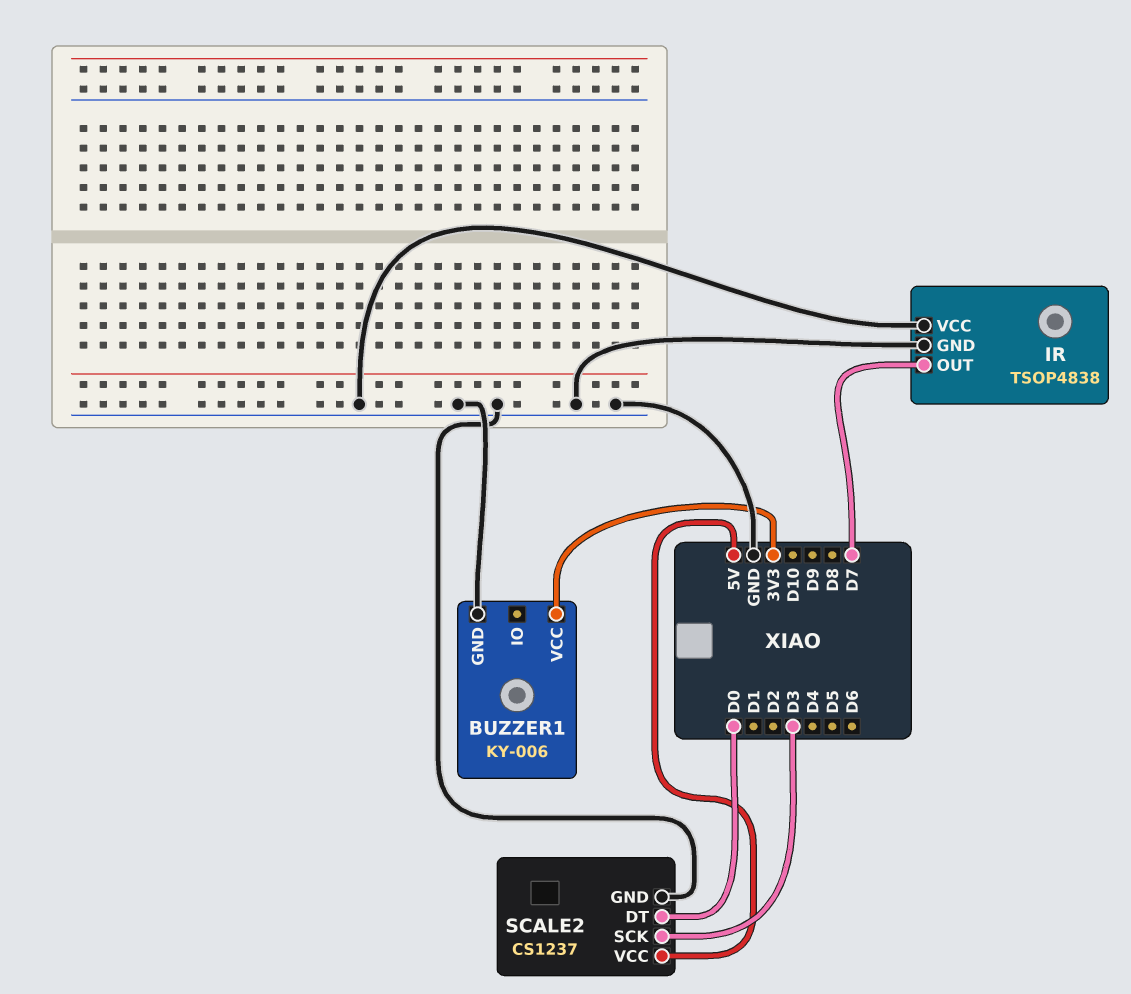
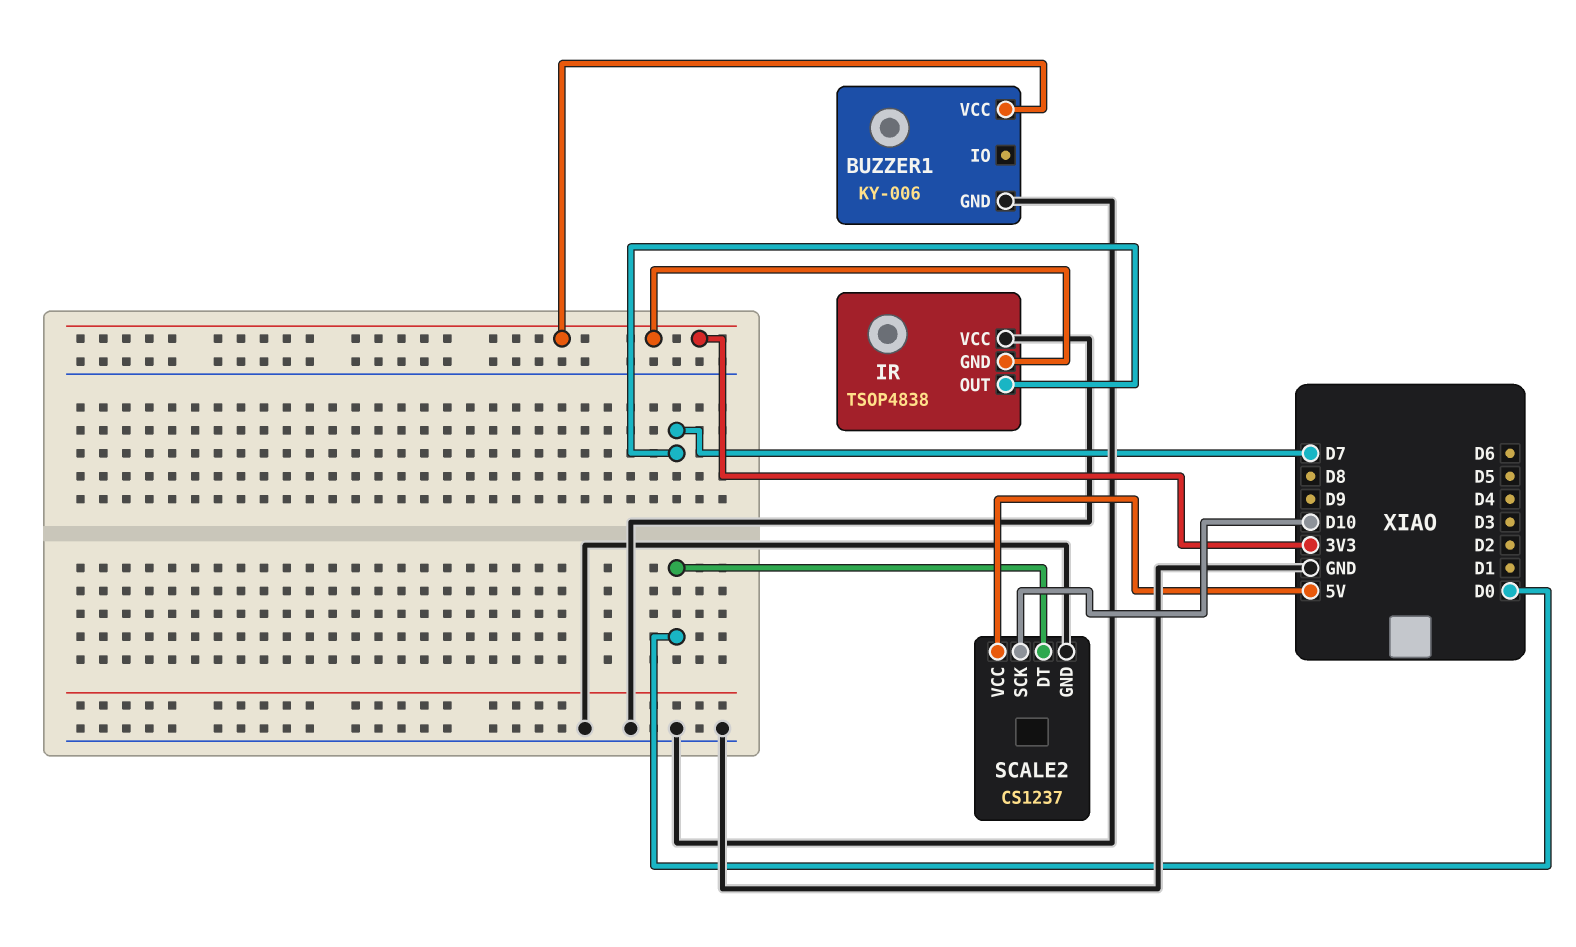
IR pin GND: GND -> 3V3
SCALE2 pin SCK: D3 -> D10

